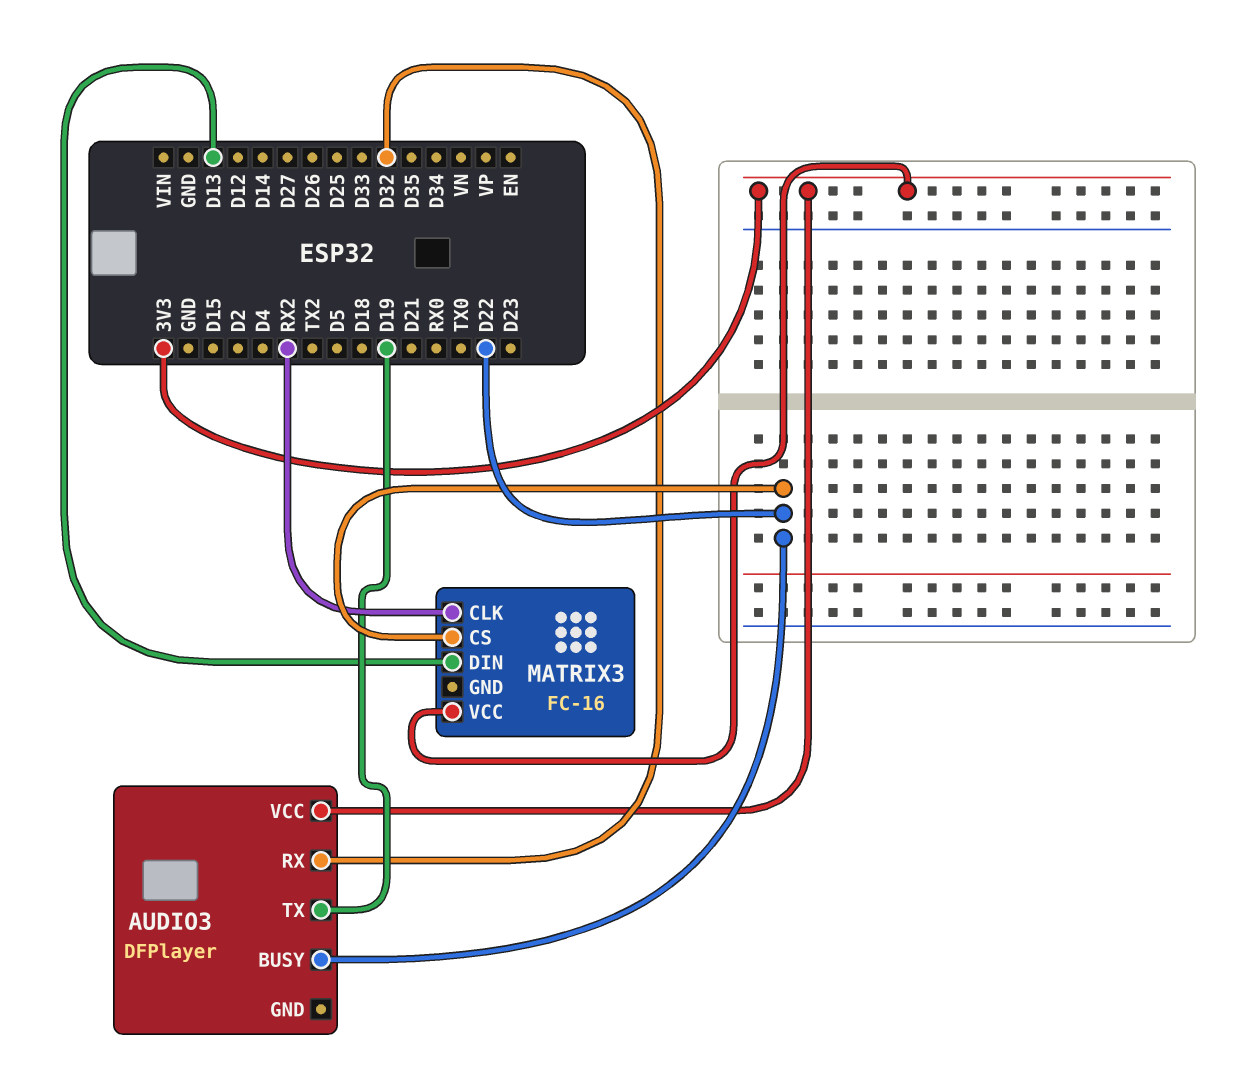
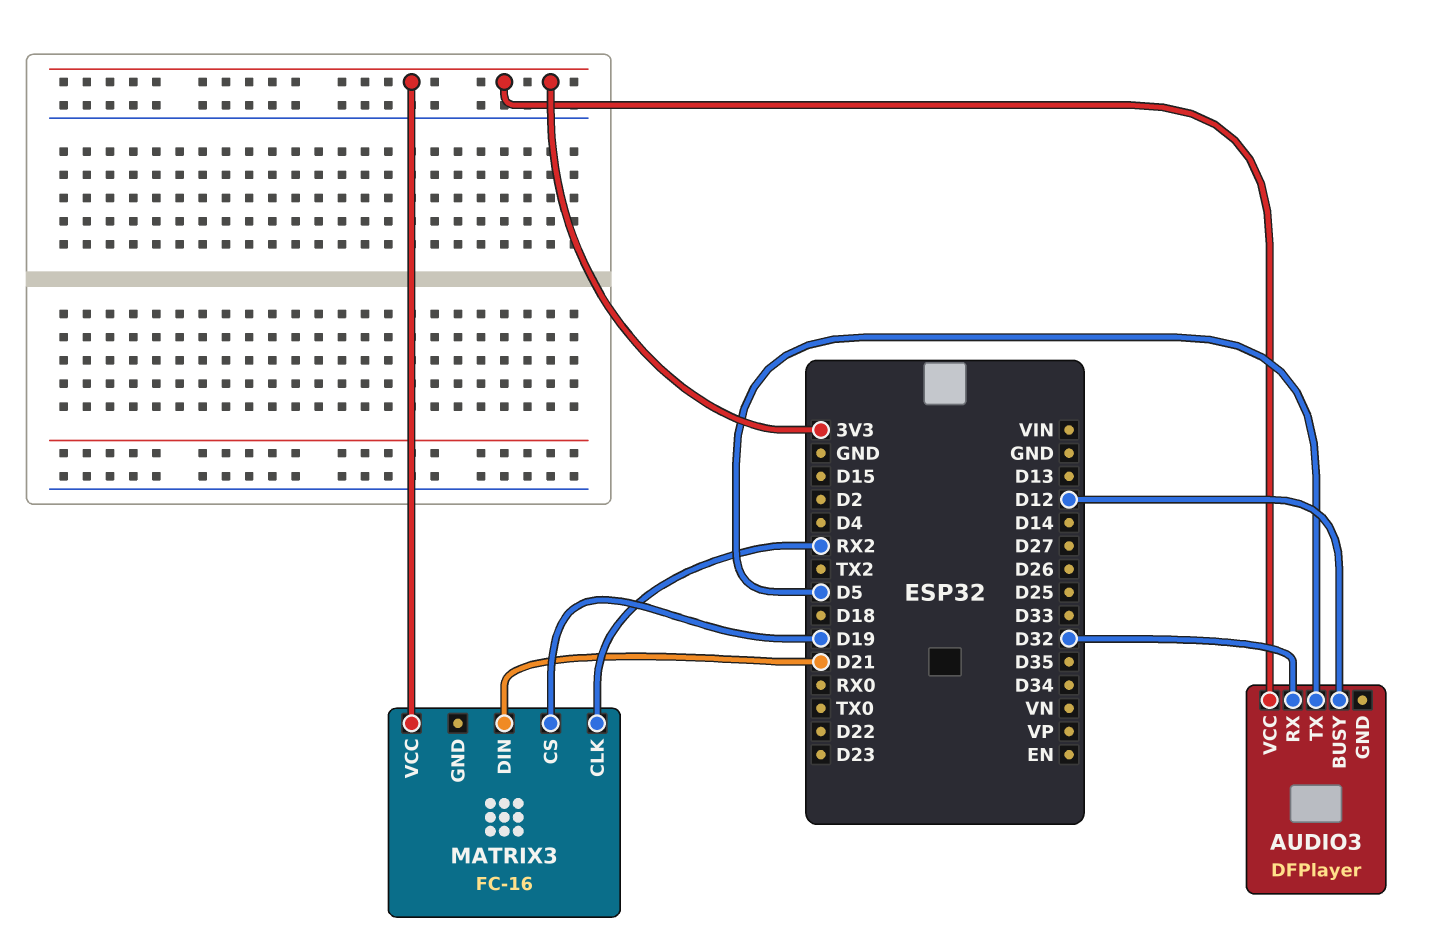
AUDIO3 pin BUSY: D22 -> D12
AUDIO3 pin TX: D19 -> D5
MATRIX3 pin CS: D22 -> D19
MATRIX3 pin DIN: D13 -> D21

